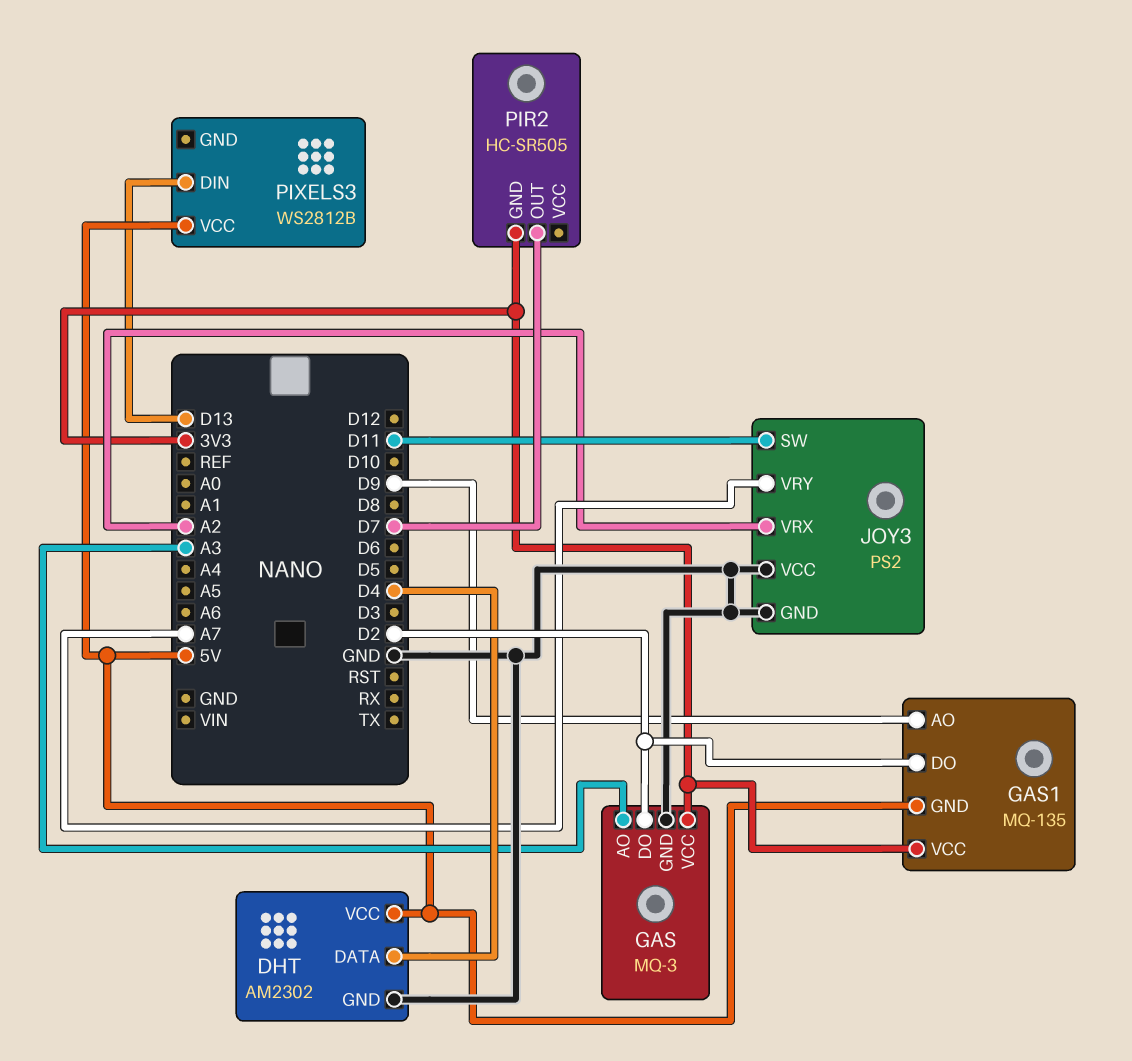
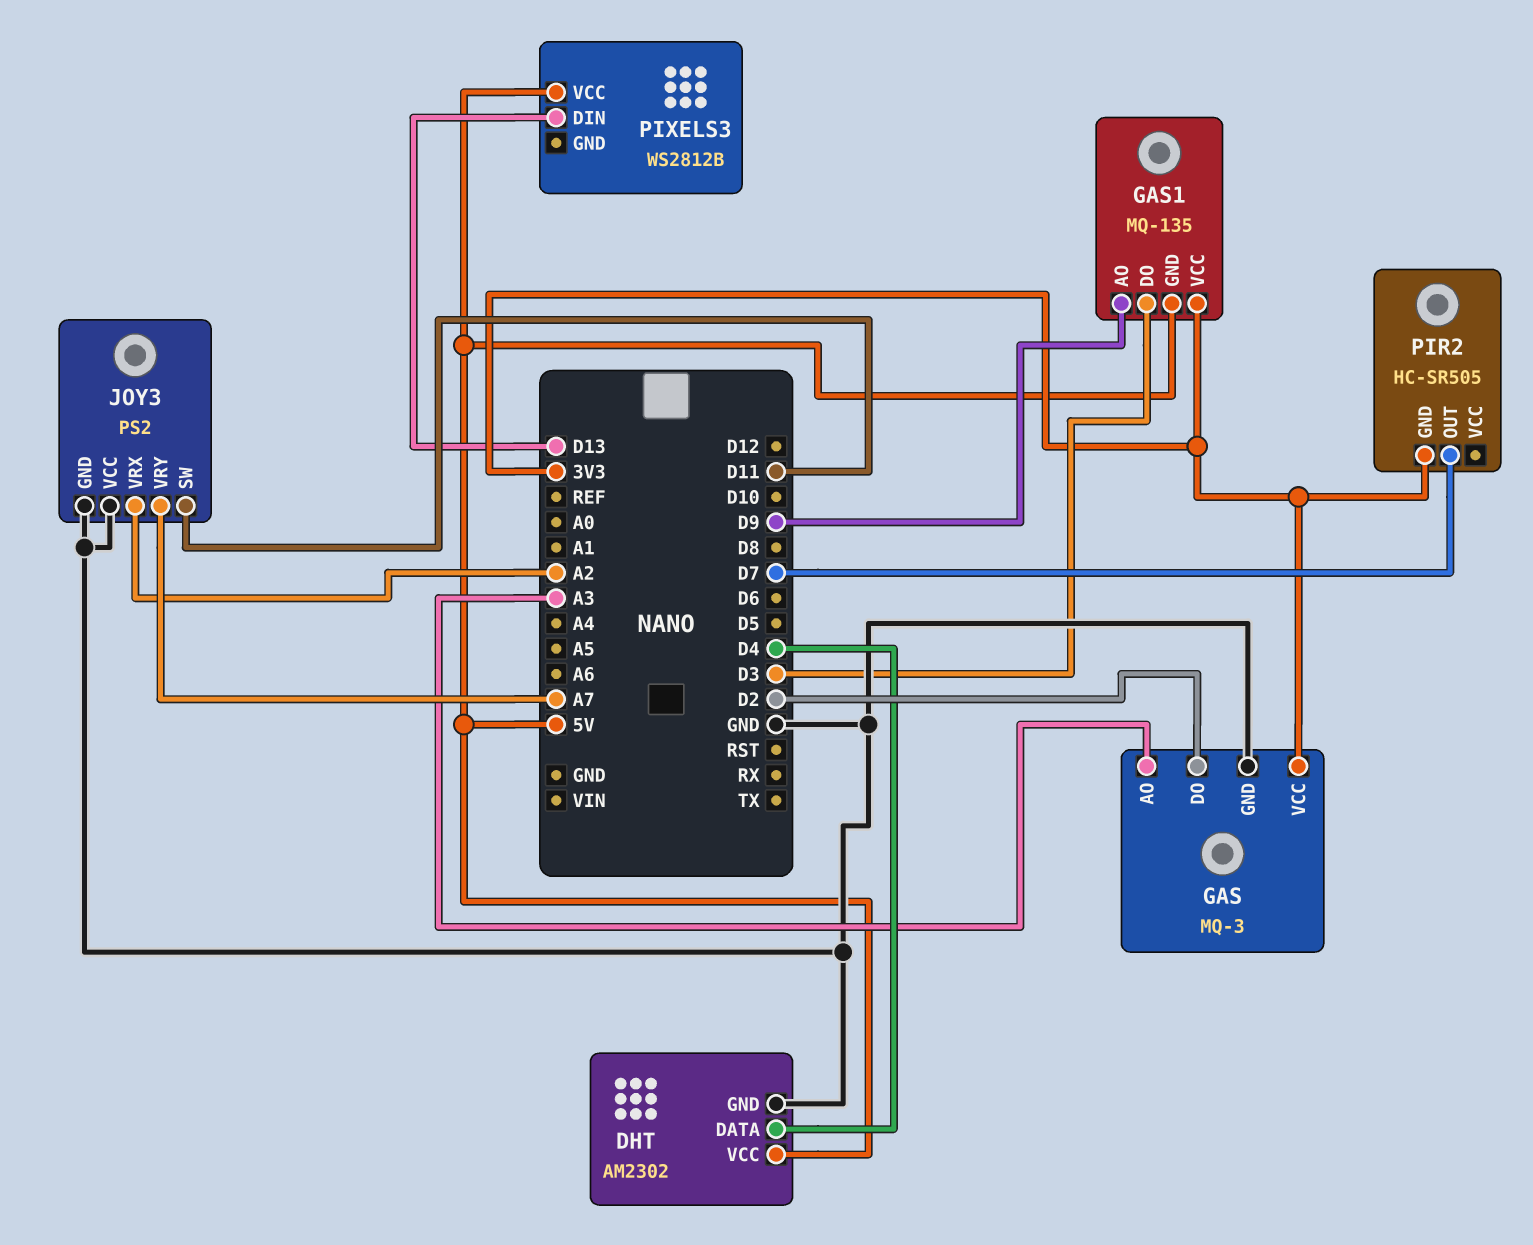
GAS1 pin DO: D2 -> D3

